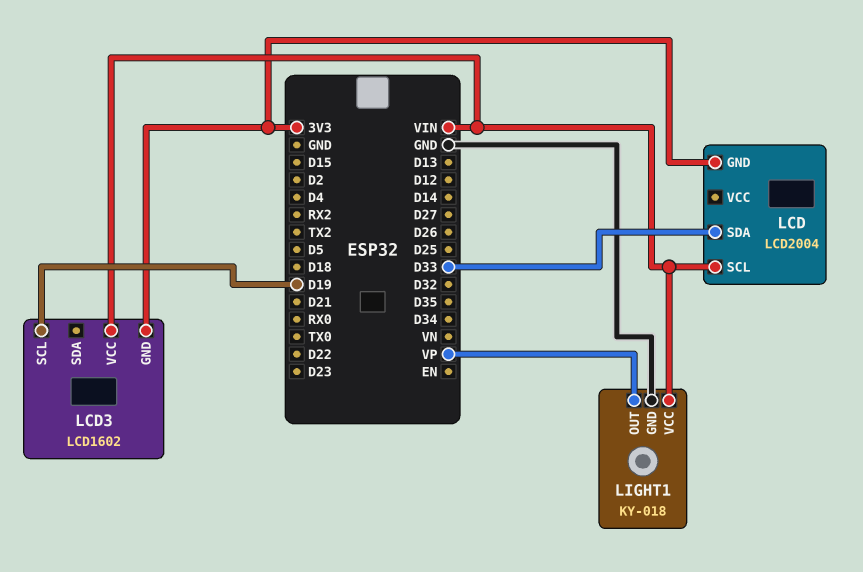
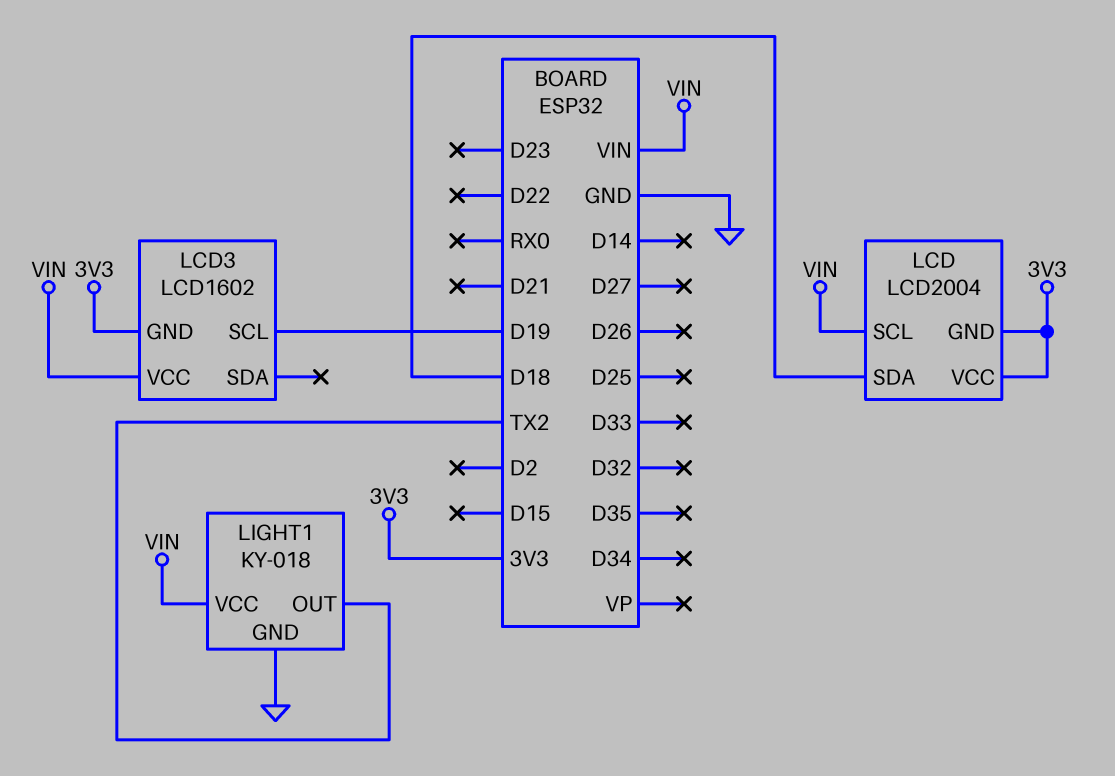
LCD pin SDA: D33 -> D18
LCD pin VCC: none -> 3V3
LIGHT1 pin OUT: VP -> TX2

